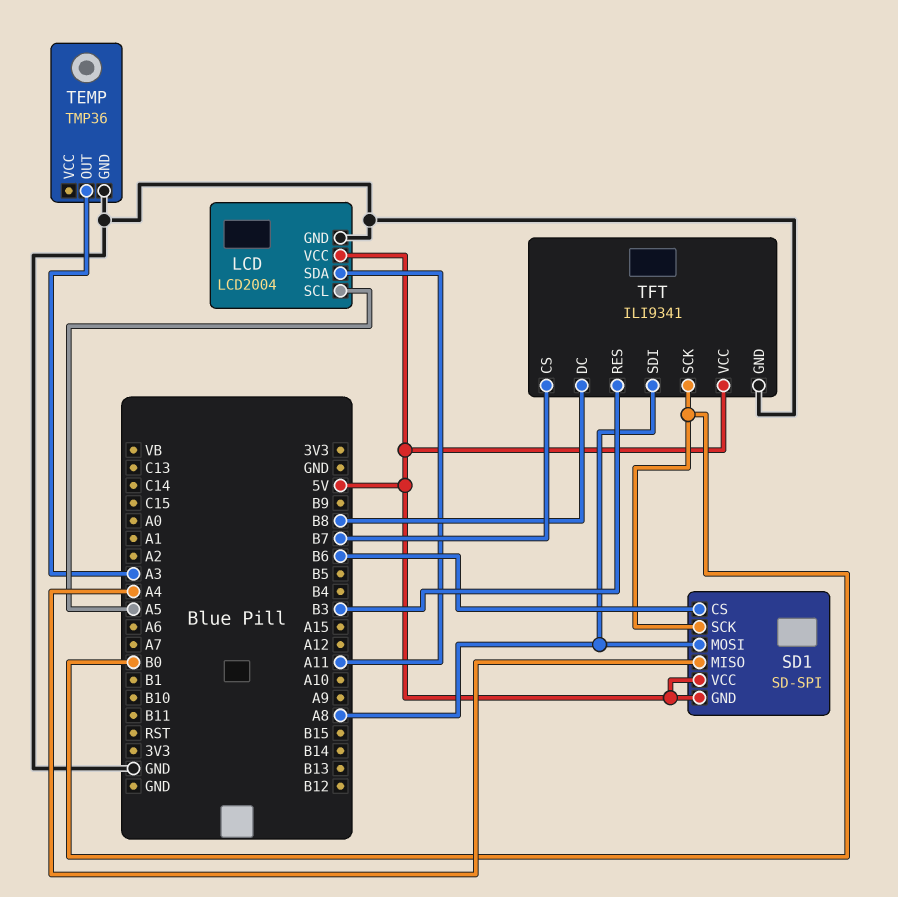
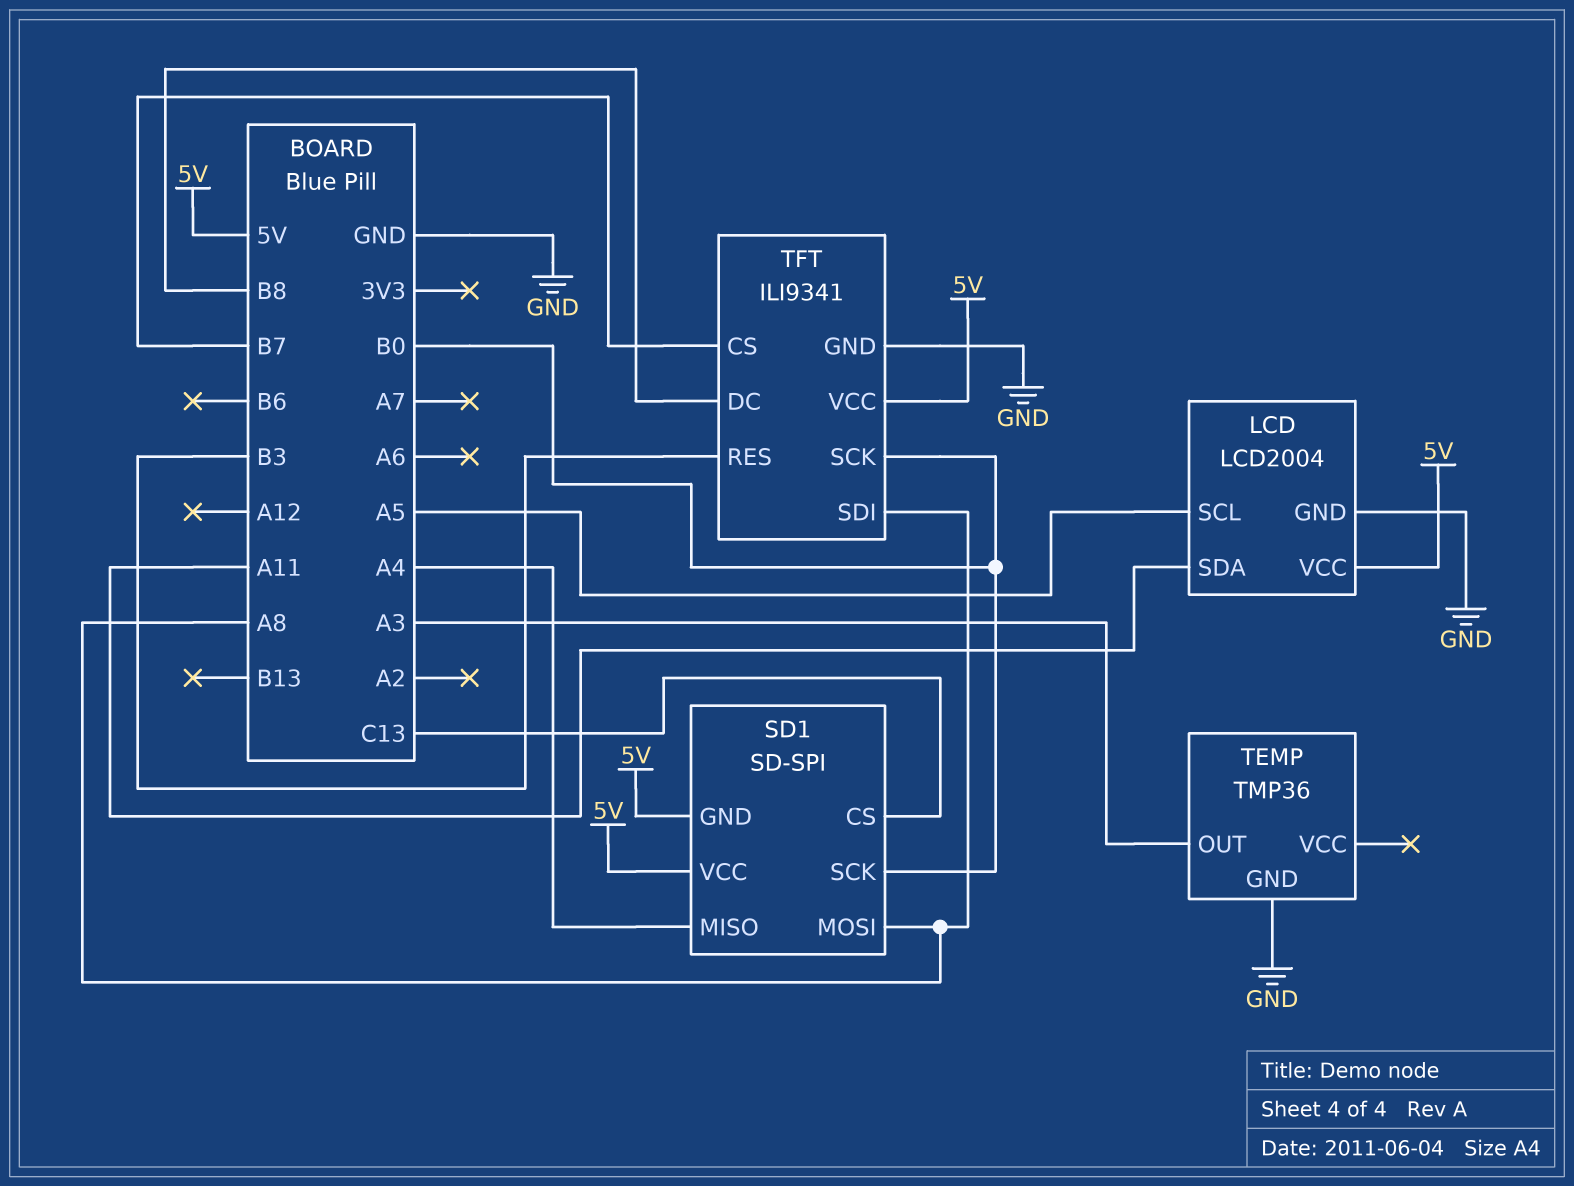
SD1 pin CS: B6 -> C13

